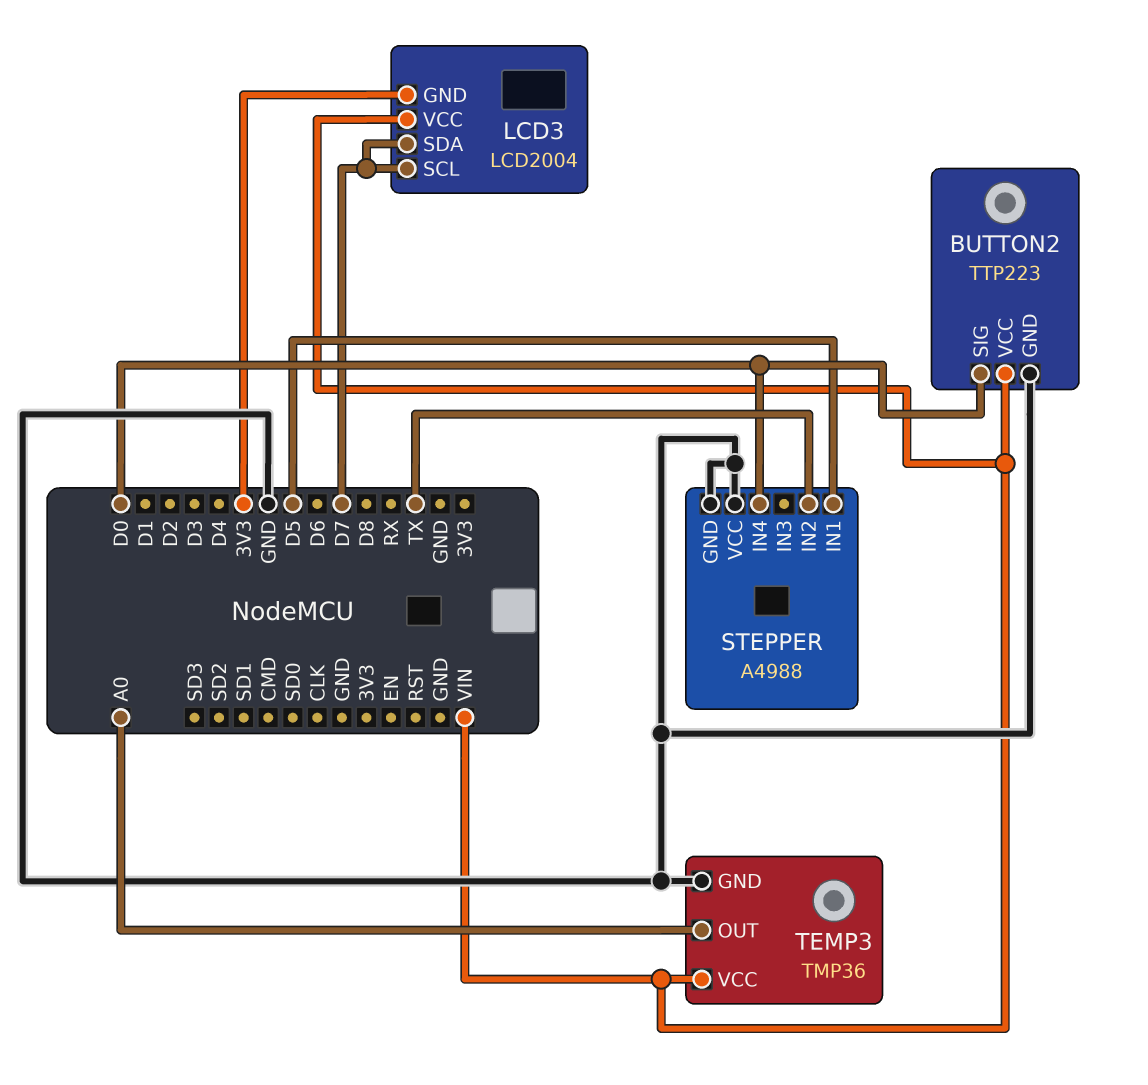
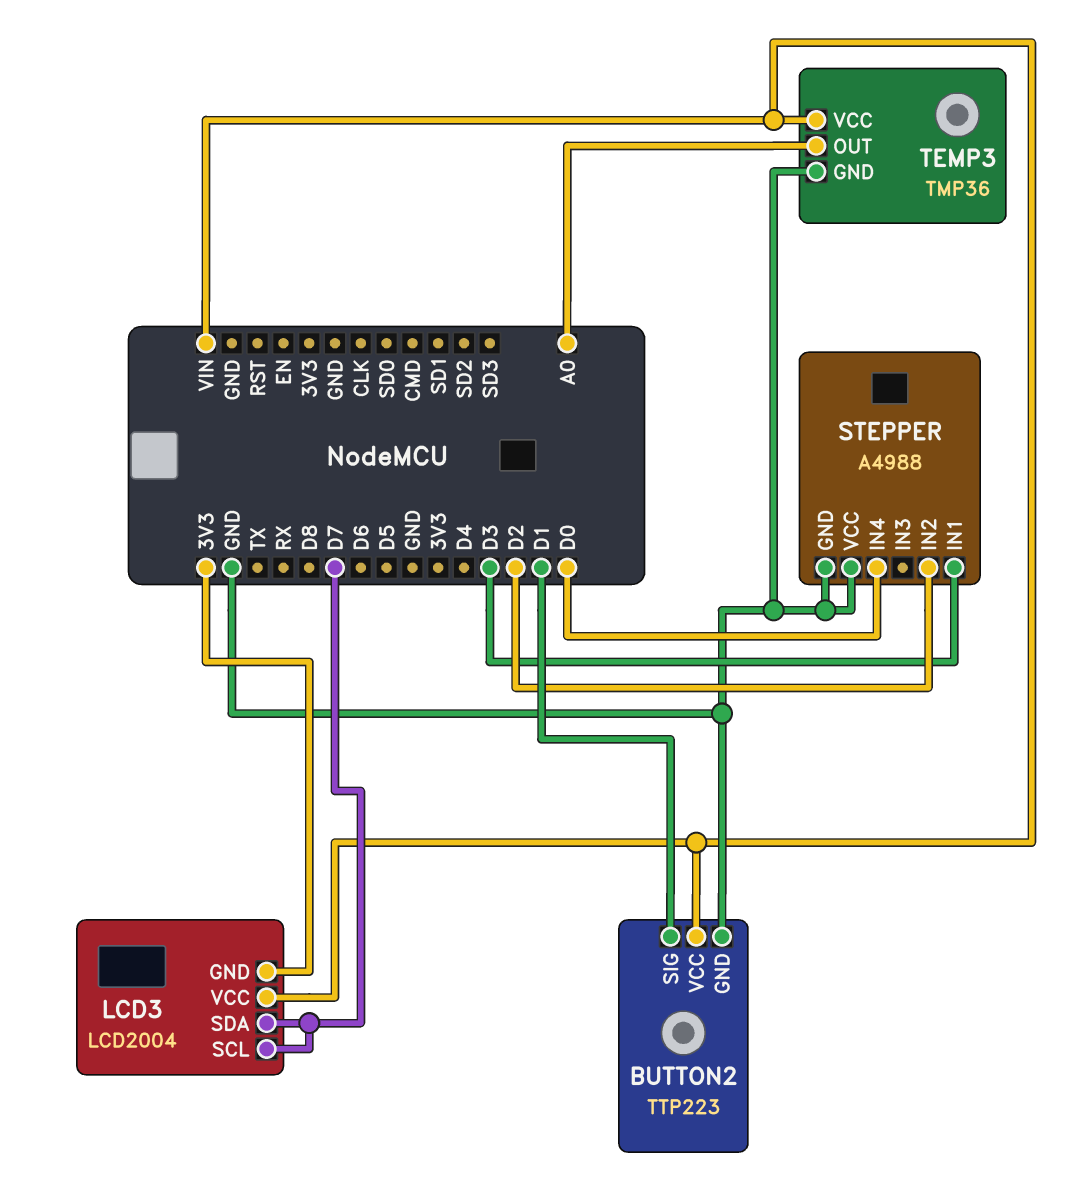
BUTTON2 pin SIG: D0 -> D1
STEPPER pin IN1: D5 -> D3
STEPPER pin IN2: TX -> D2

